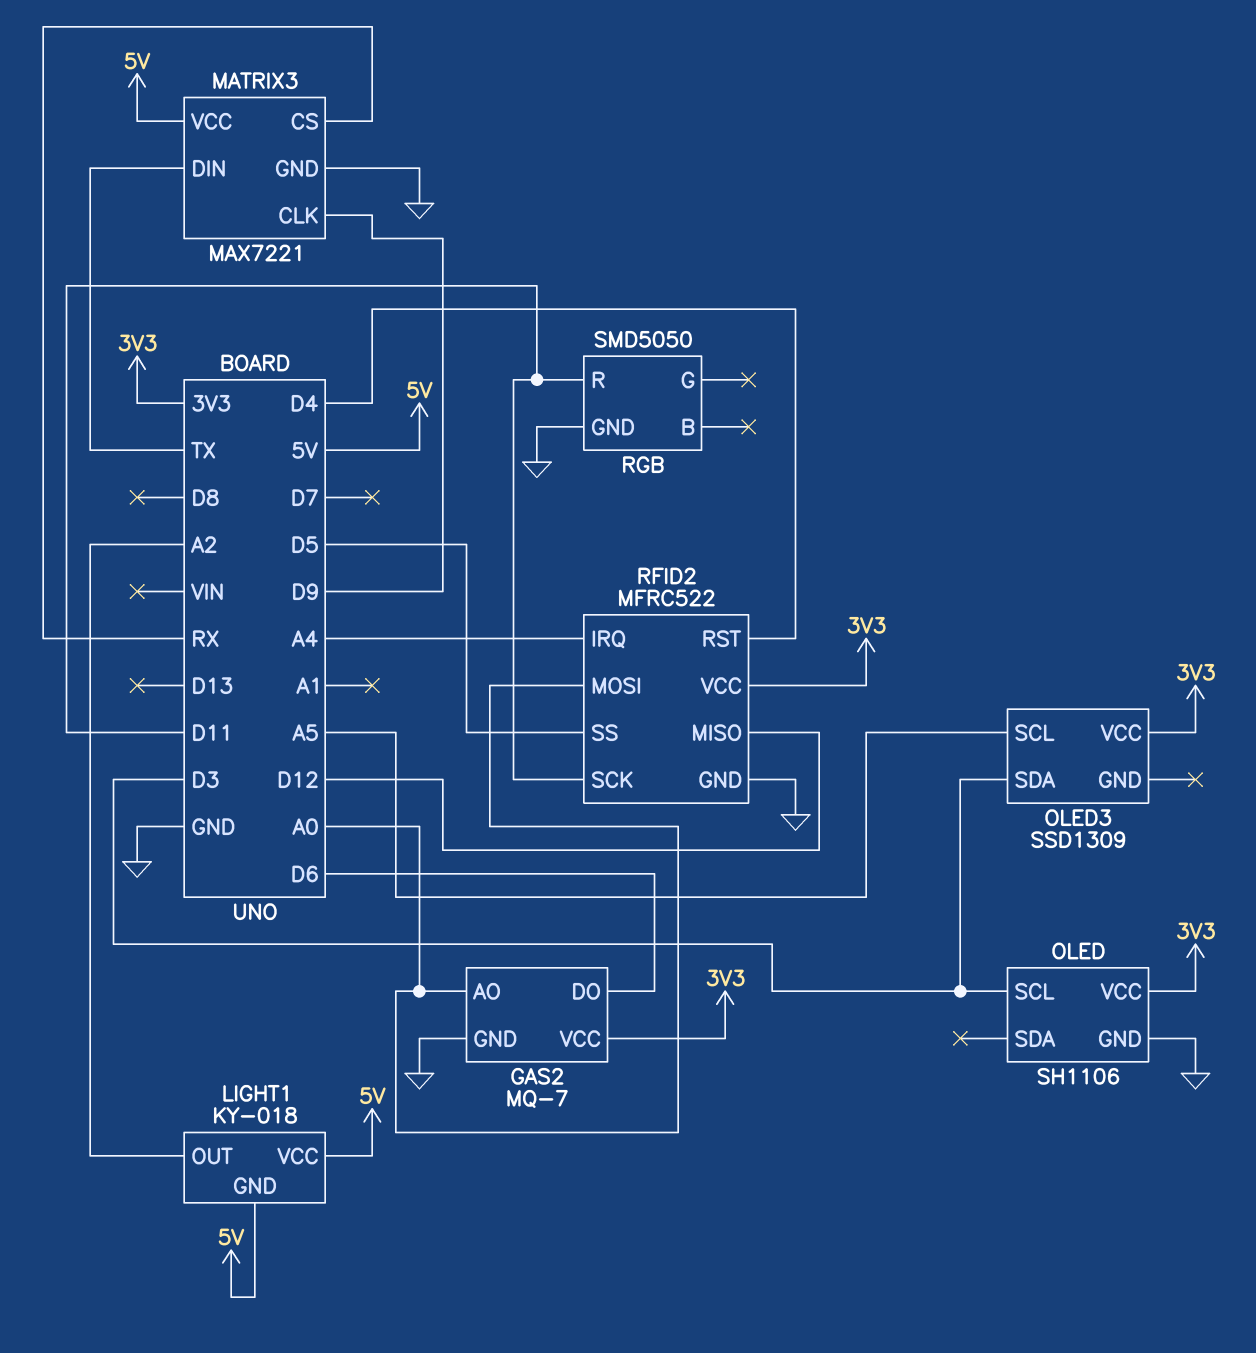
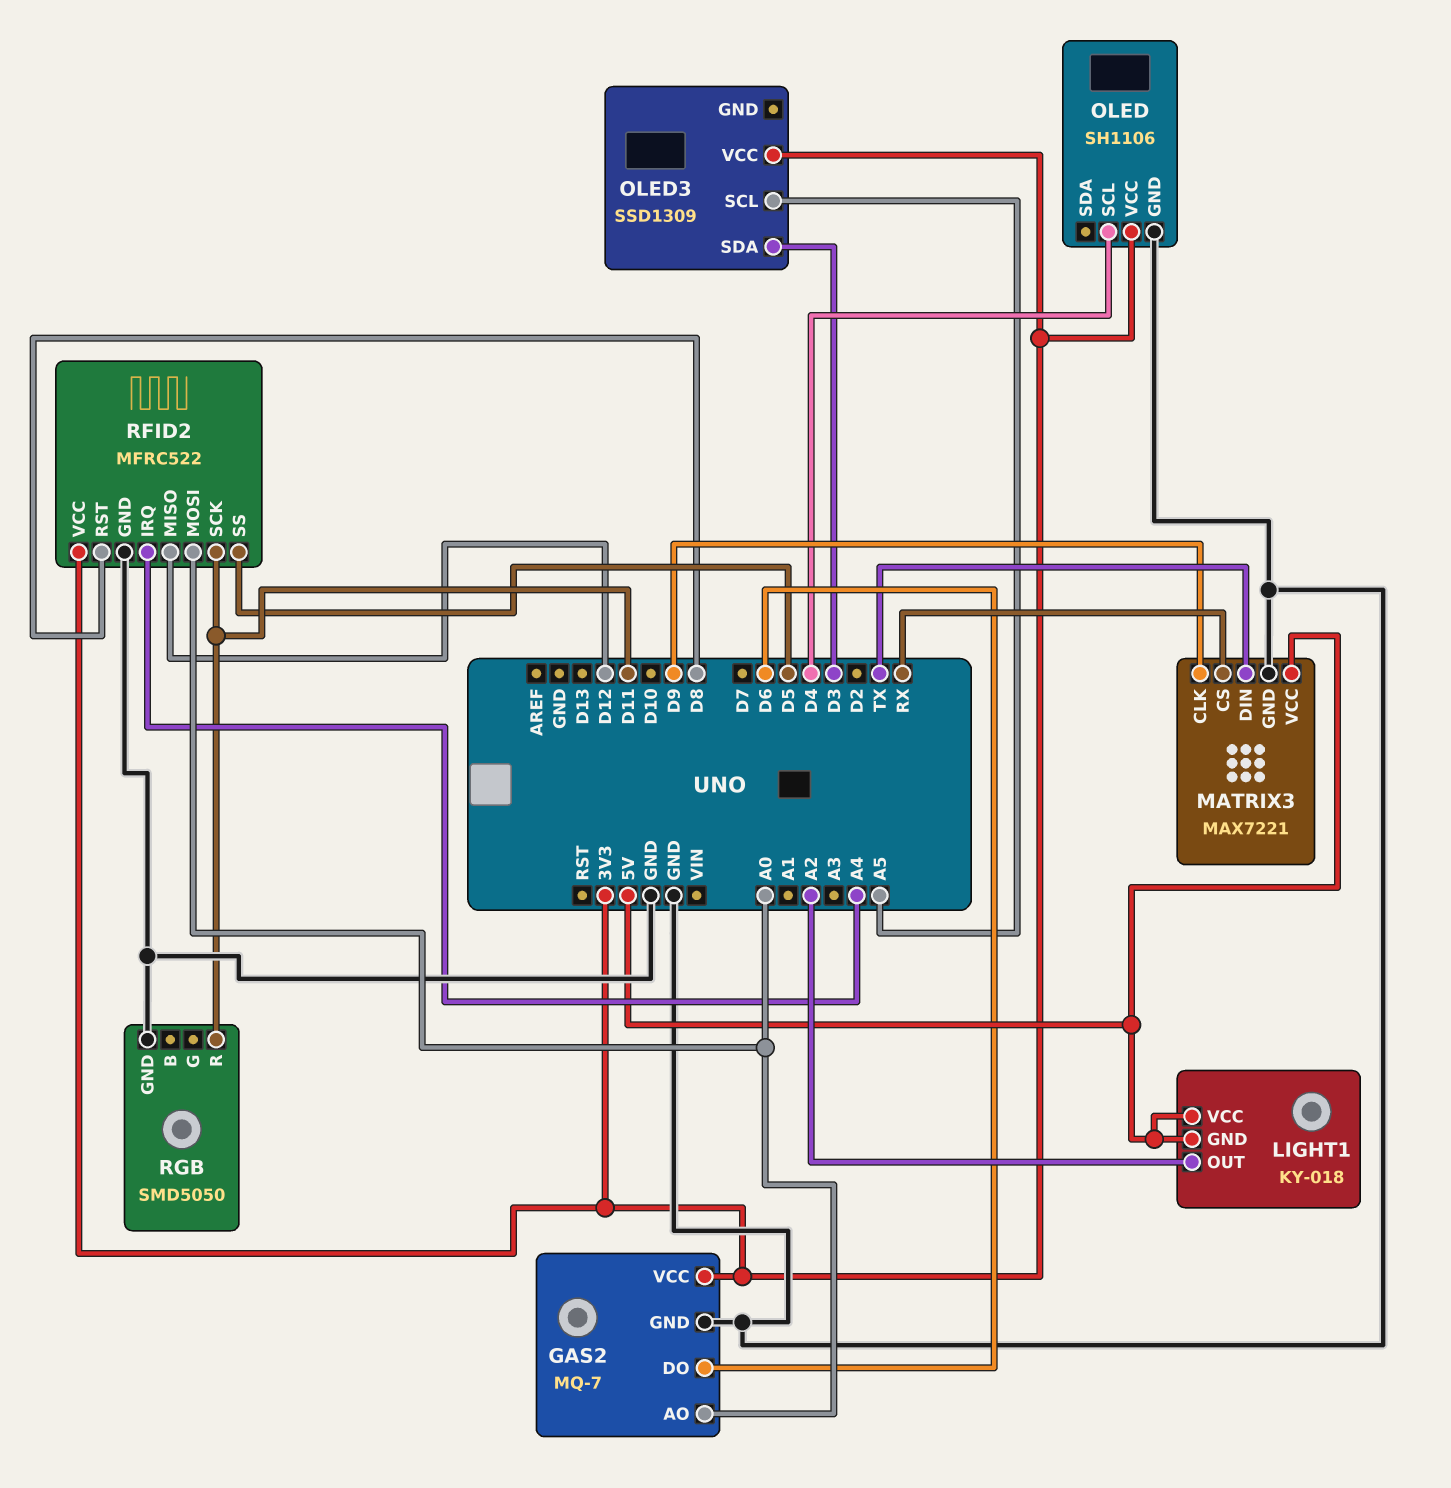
OLED pin SCL: D3 -> D4
RFID2 pin RST: D4 -> D8

